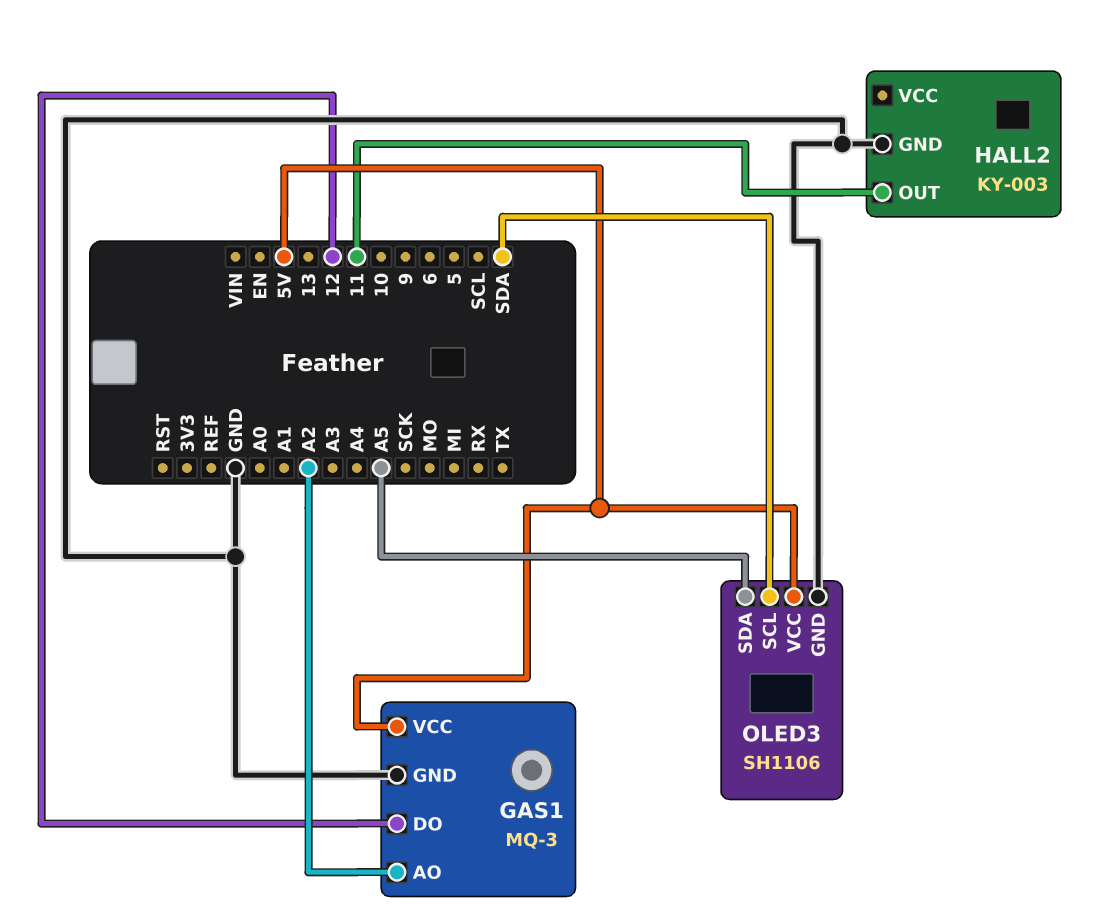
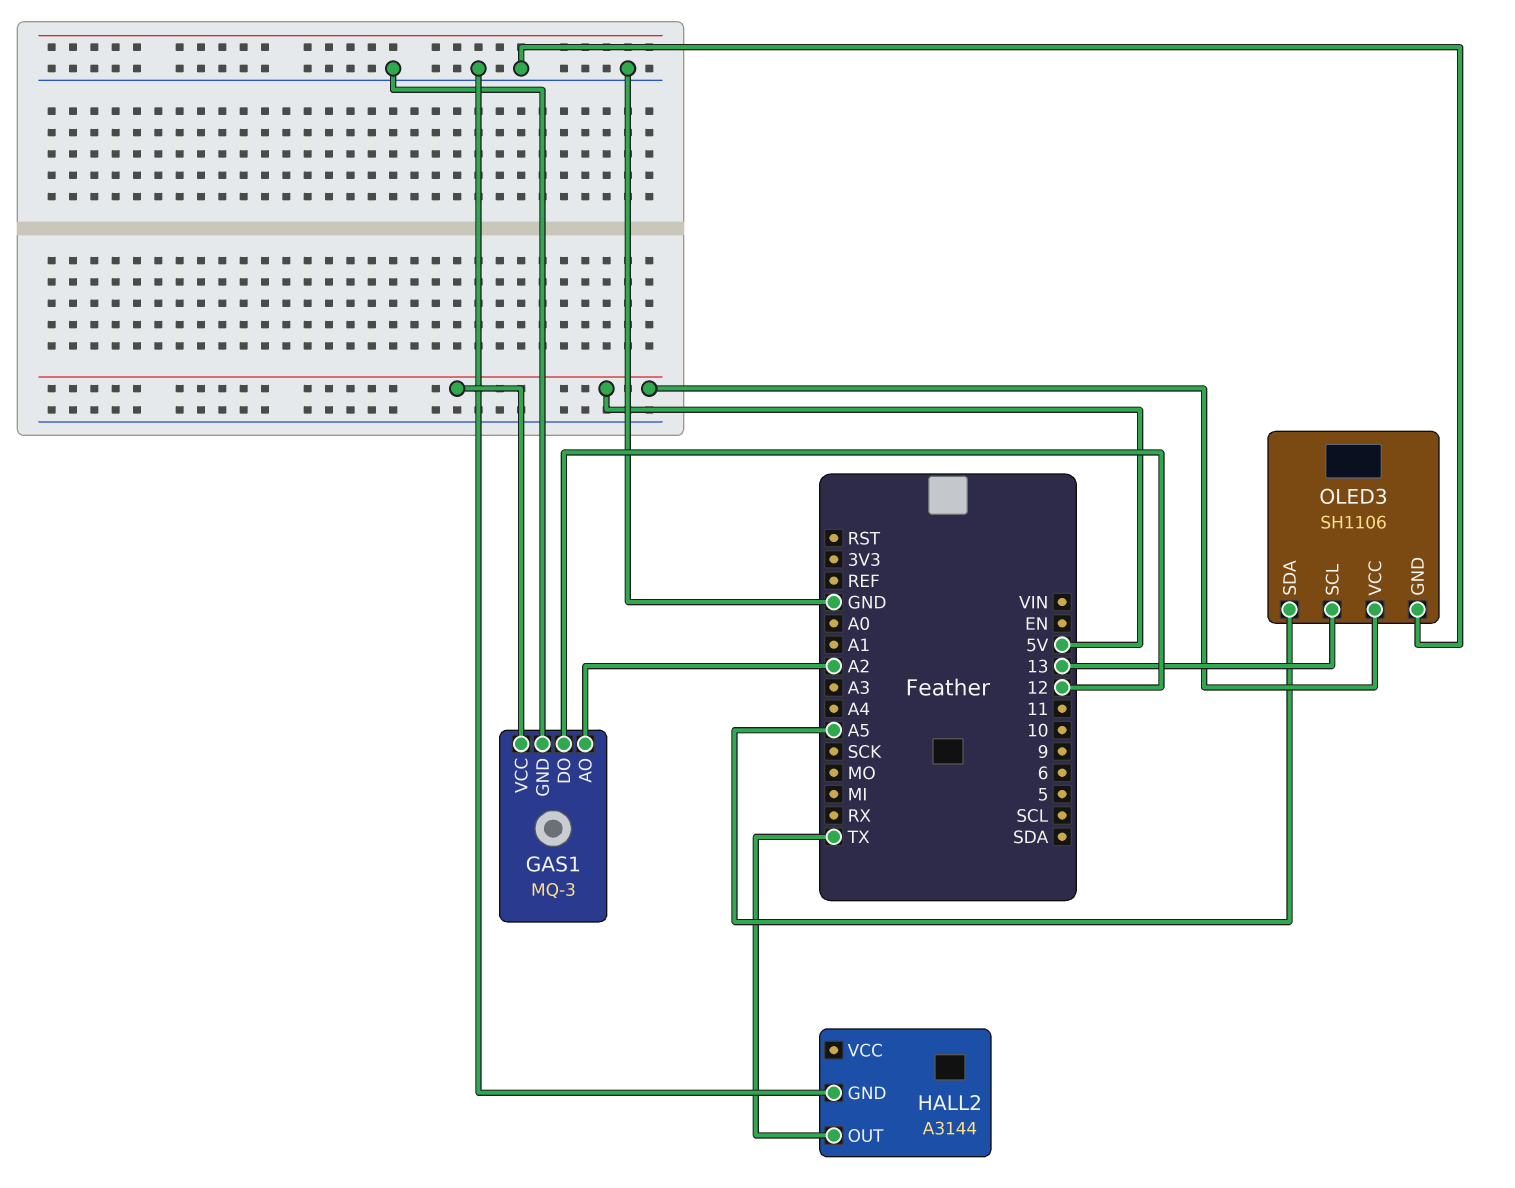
HALL2: KY-003 -> A3144
HALL2 pin OUT: 11 -> TX
OLED3 pin SCL: SDA -> 13

